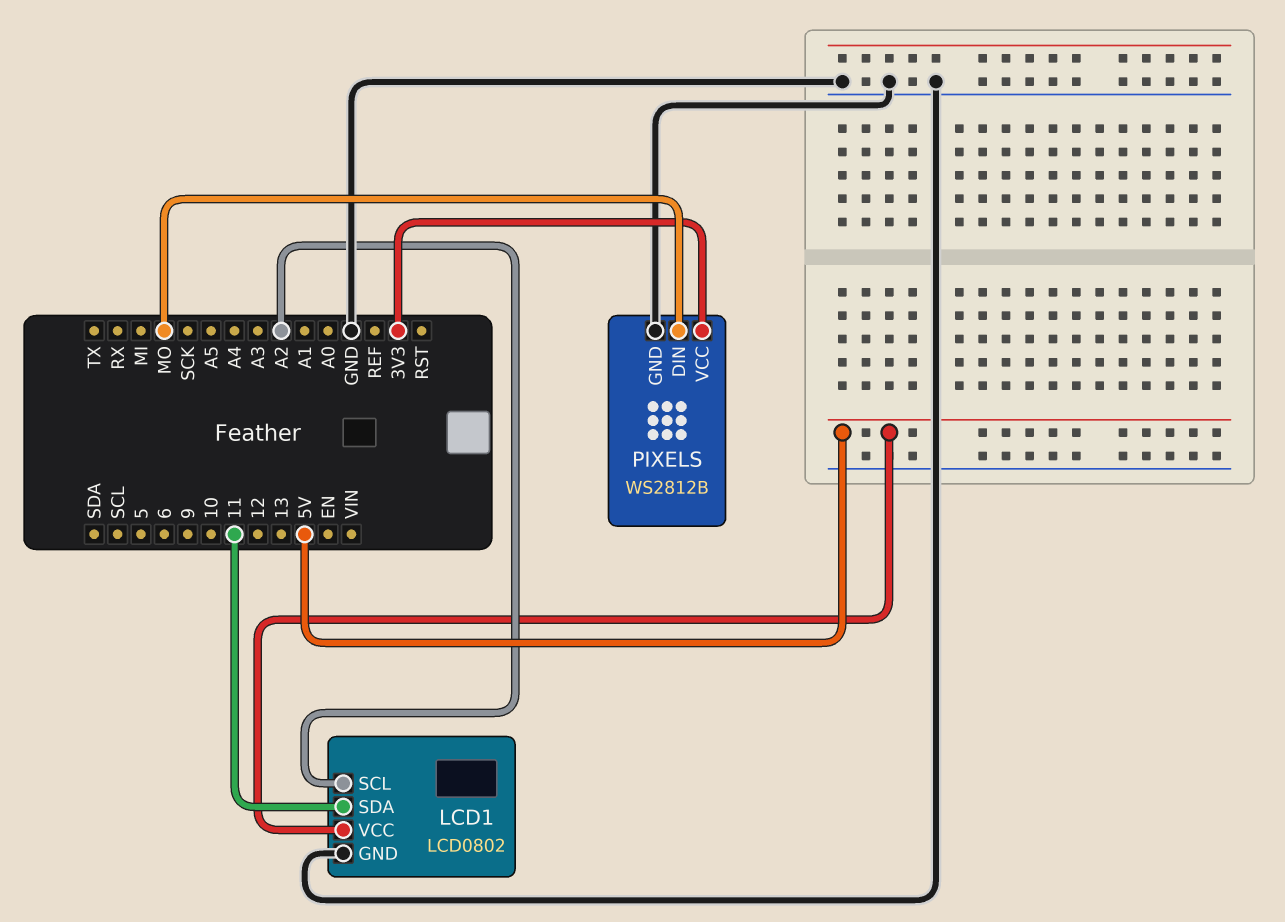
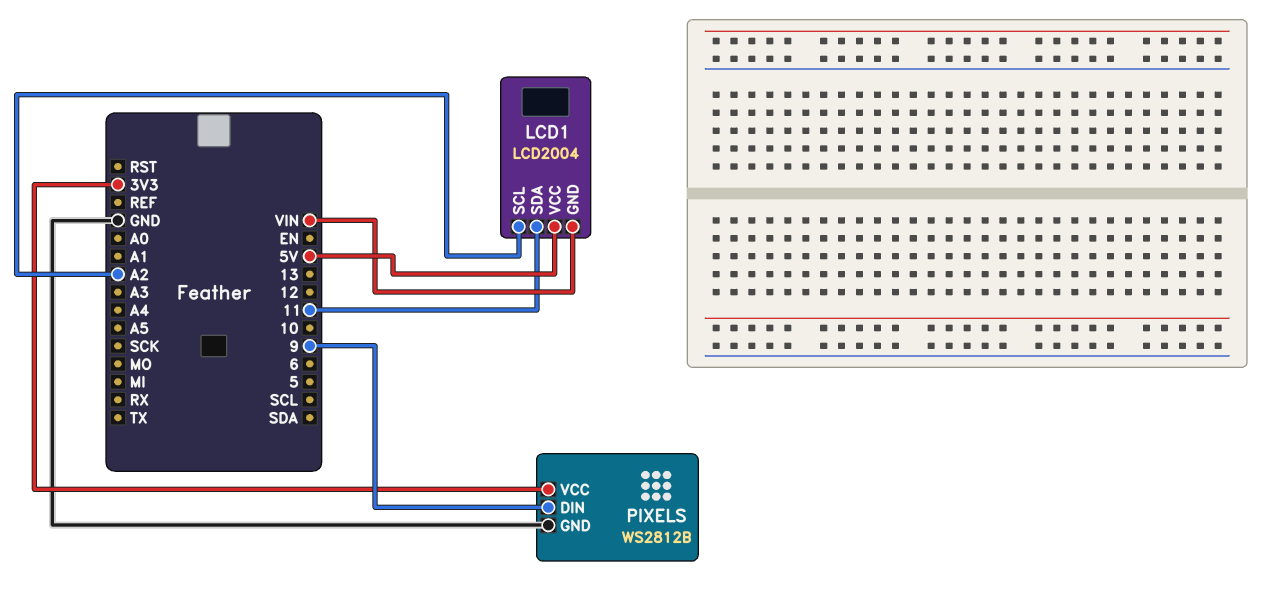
LCD1: LCD0802 -> LCD2004
LCD1 pin GND: GND -> VIN
PIXELS pin DIN: MO -> 9

